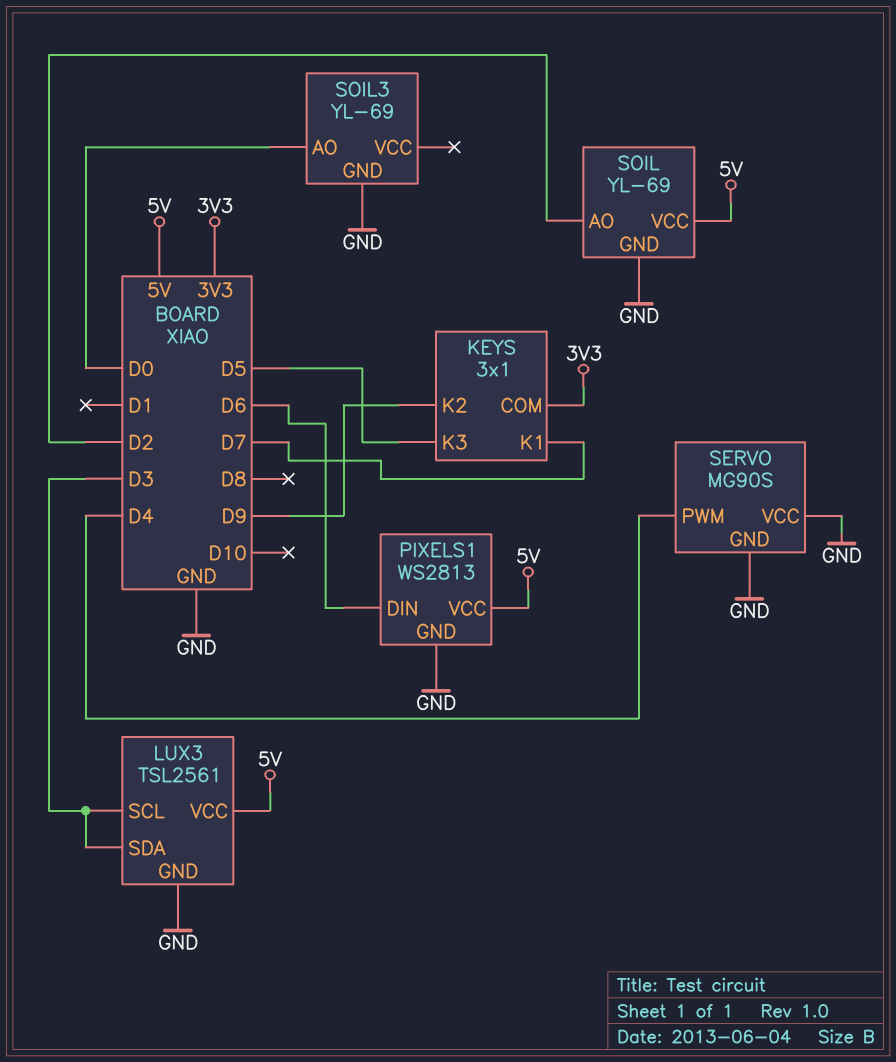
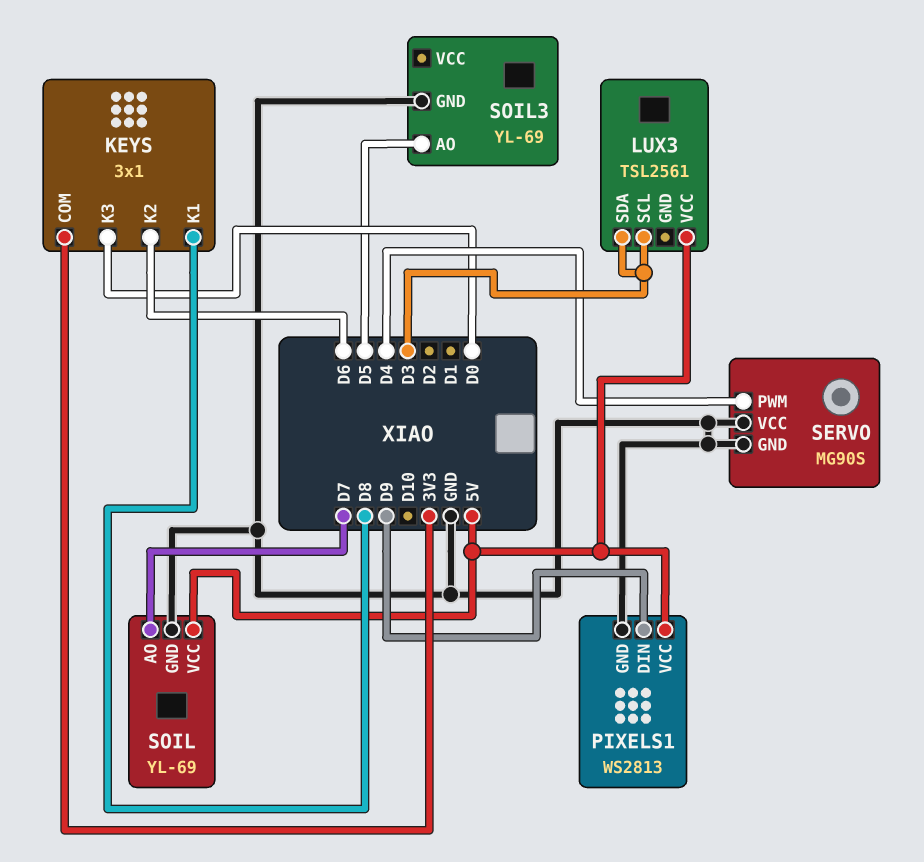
KEYS pin K1: D7 -> D8
KEYS pin K2: D9 -> D6
KEYS pin K3: D5 -> D0
LUX3 pin GND: GND -> none
PIXELS1 pin DIN: D6 -> D9
SOIL pin AO: D2 -> D7
SOIL3 pin AO: D0 -> D5

